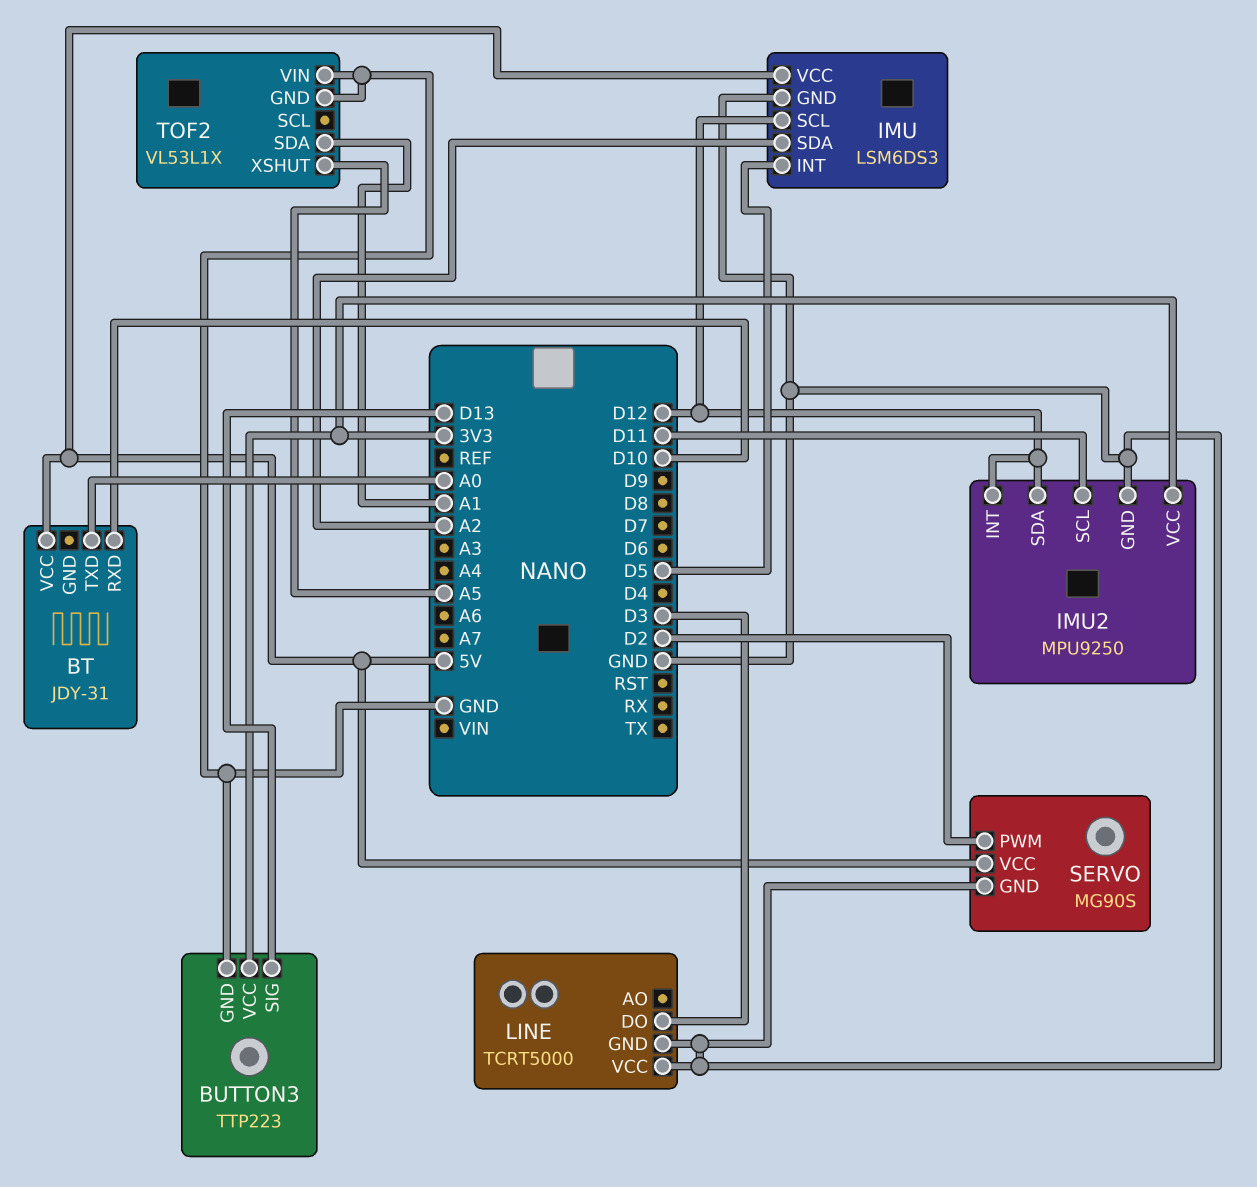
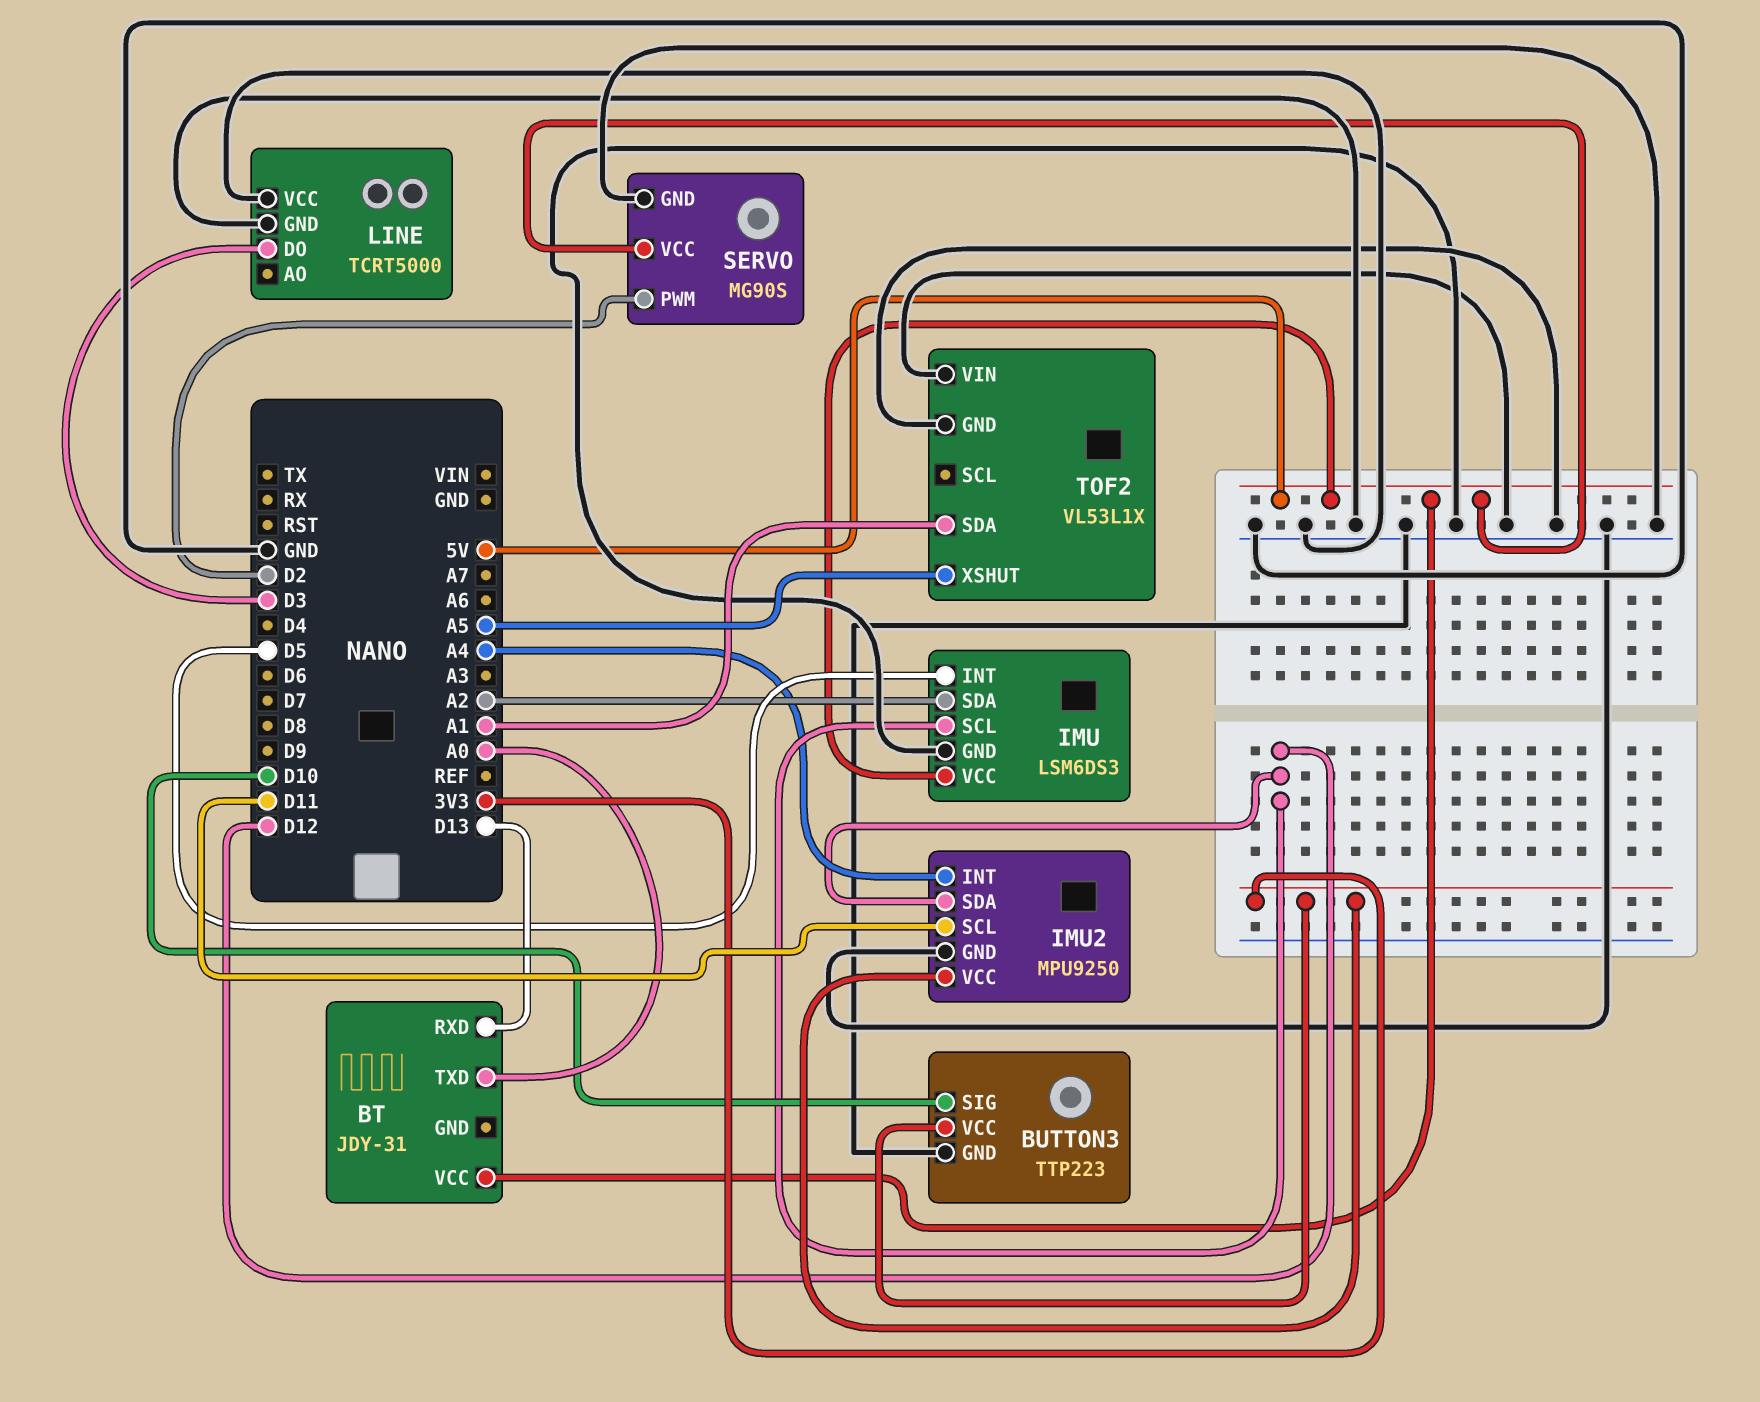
BT pin RXD: D10 -> D13
BUTTON3 pin SIG: D13 -> D10
IMU2 pin INT: D12 -> A4

